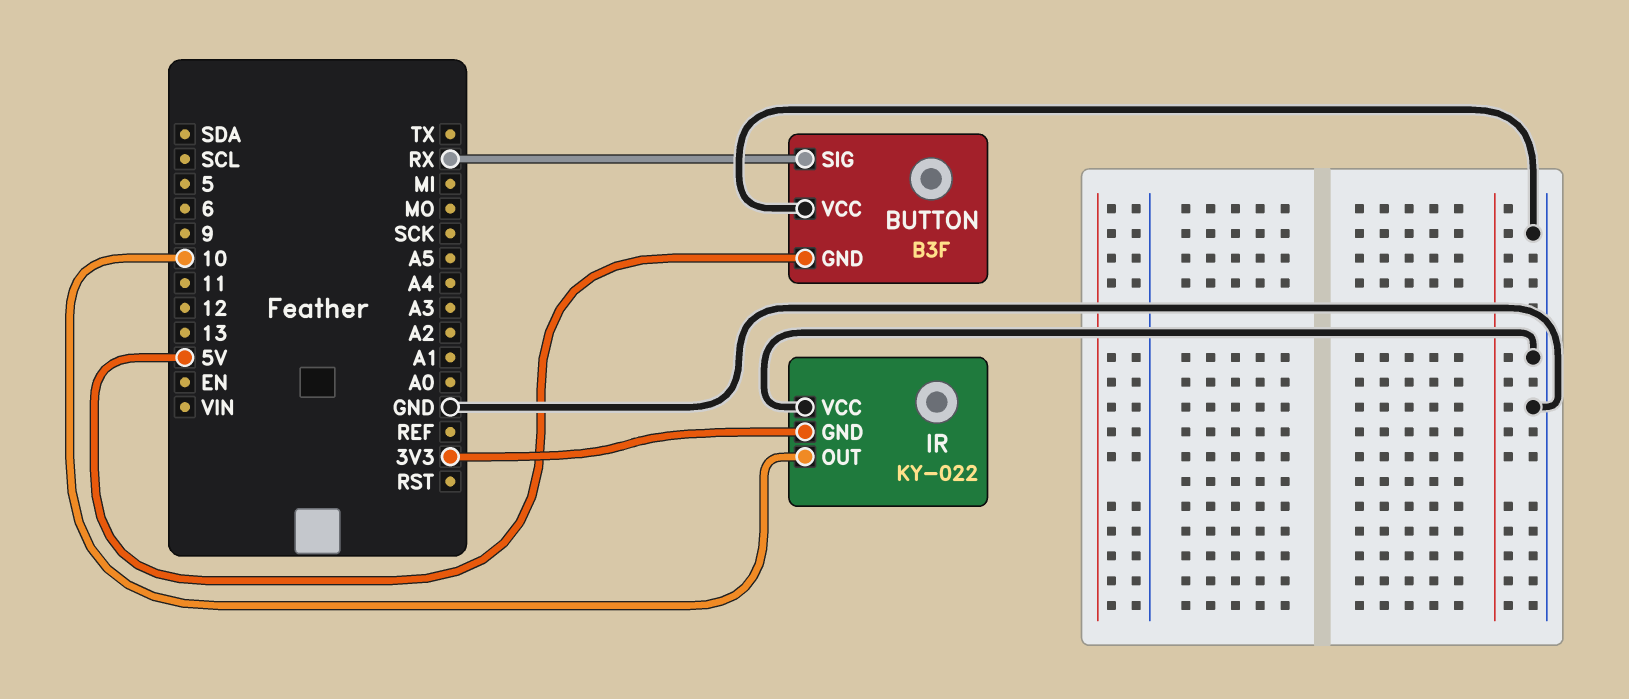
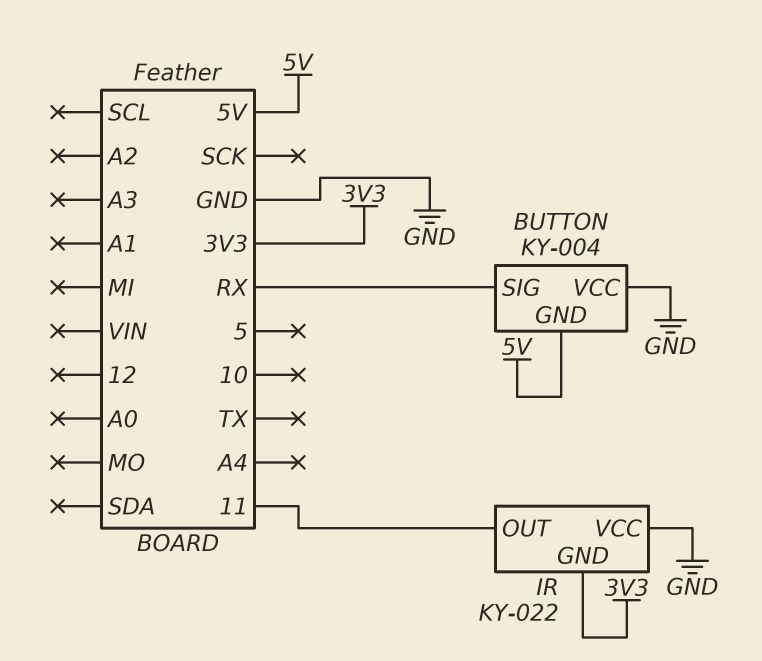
BUTTON: B3F -> KY-004
IR pin OUT: 10 -> 11

